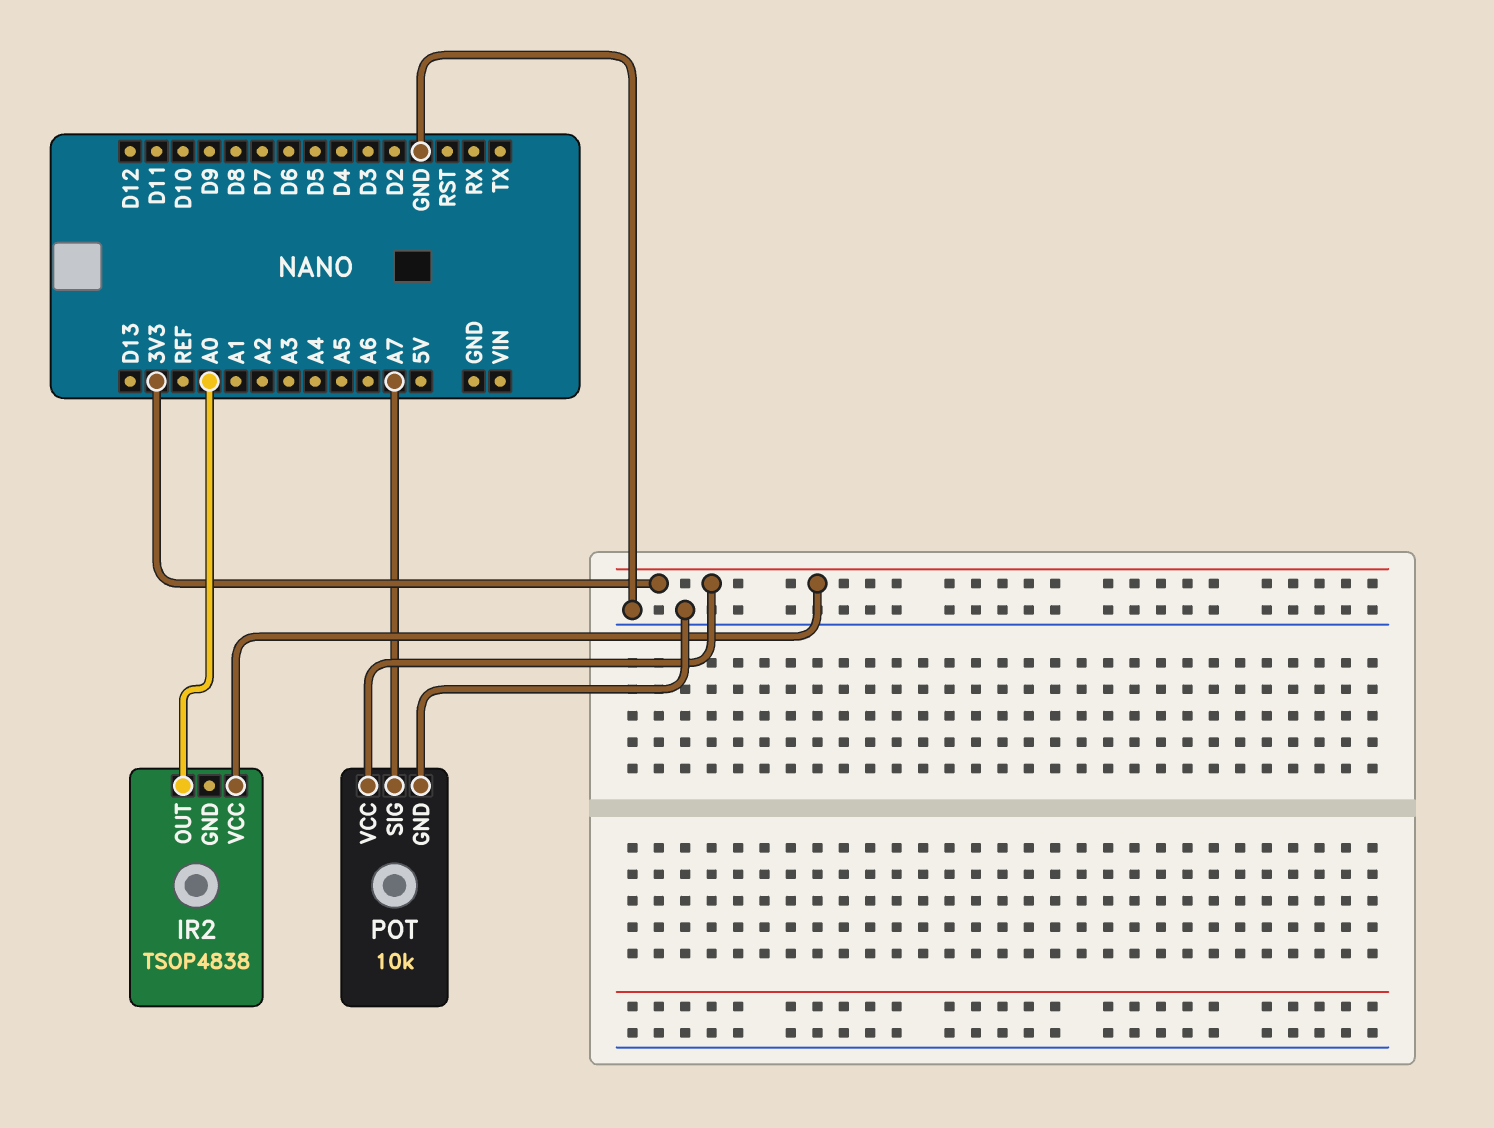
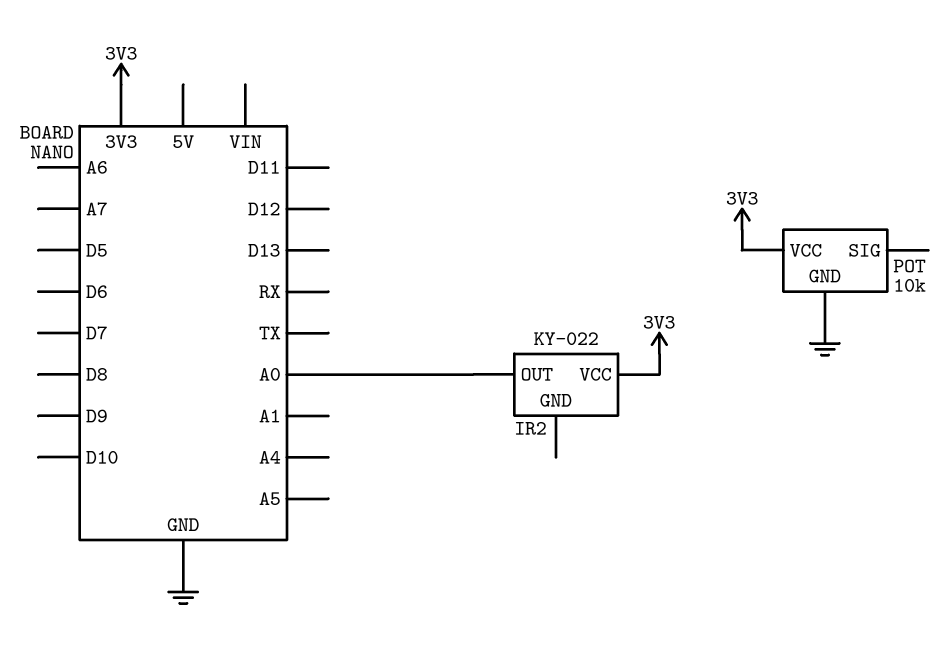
IR2: TSOP4838 -> KY-022
POT pin SIG: A7 -> none

